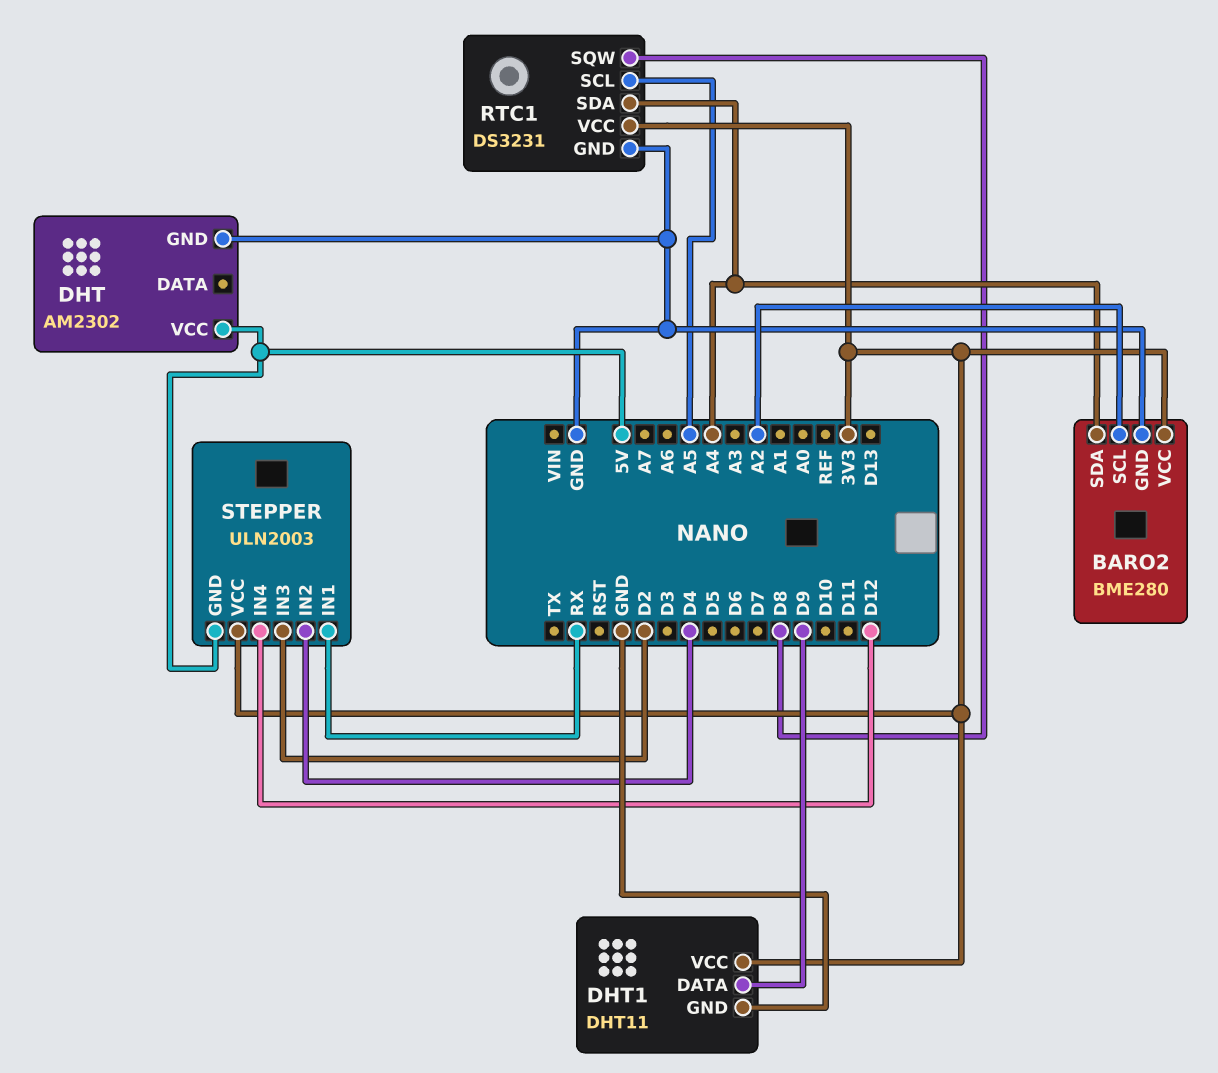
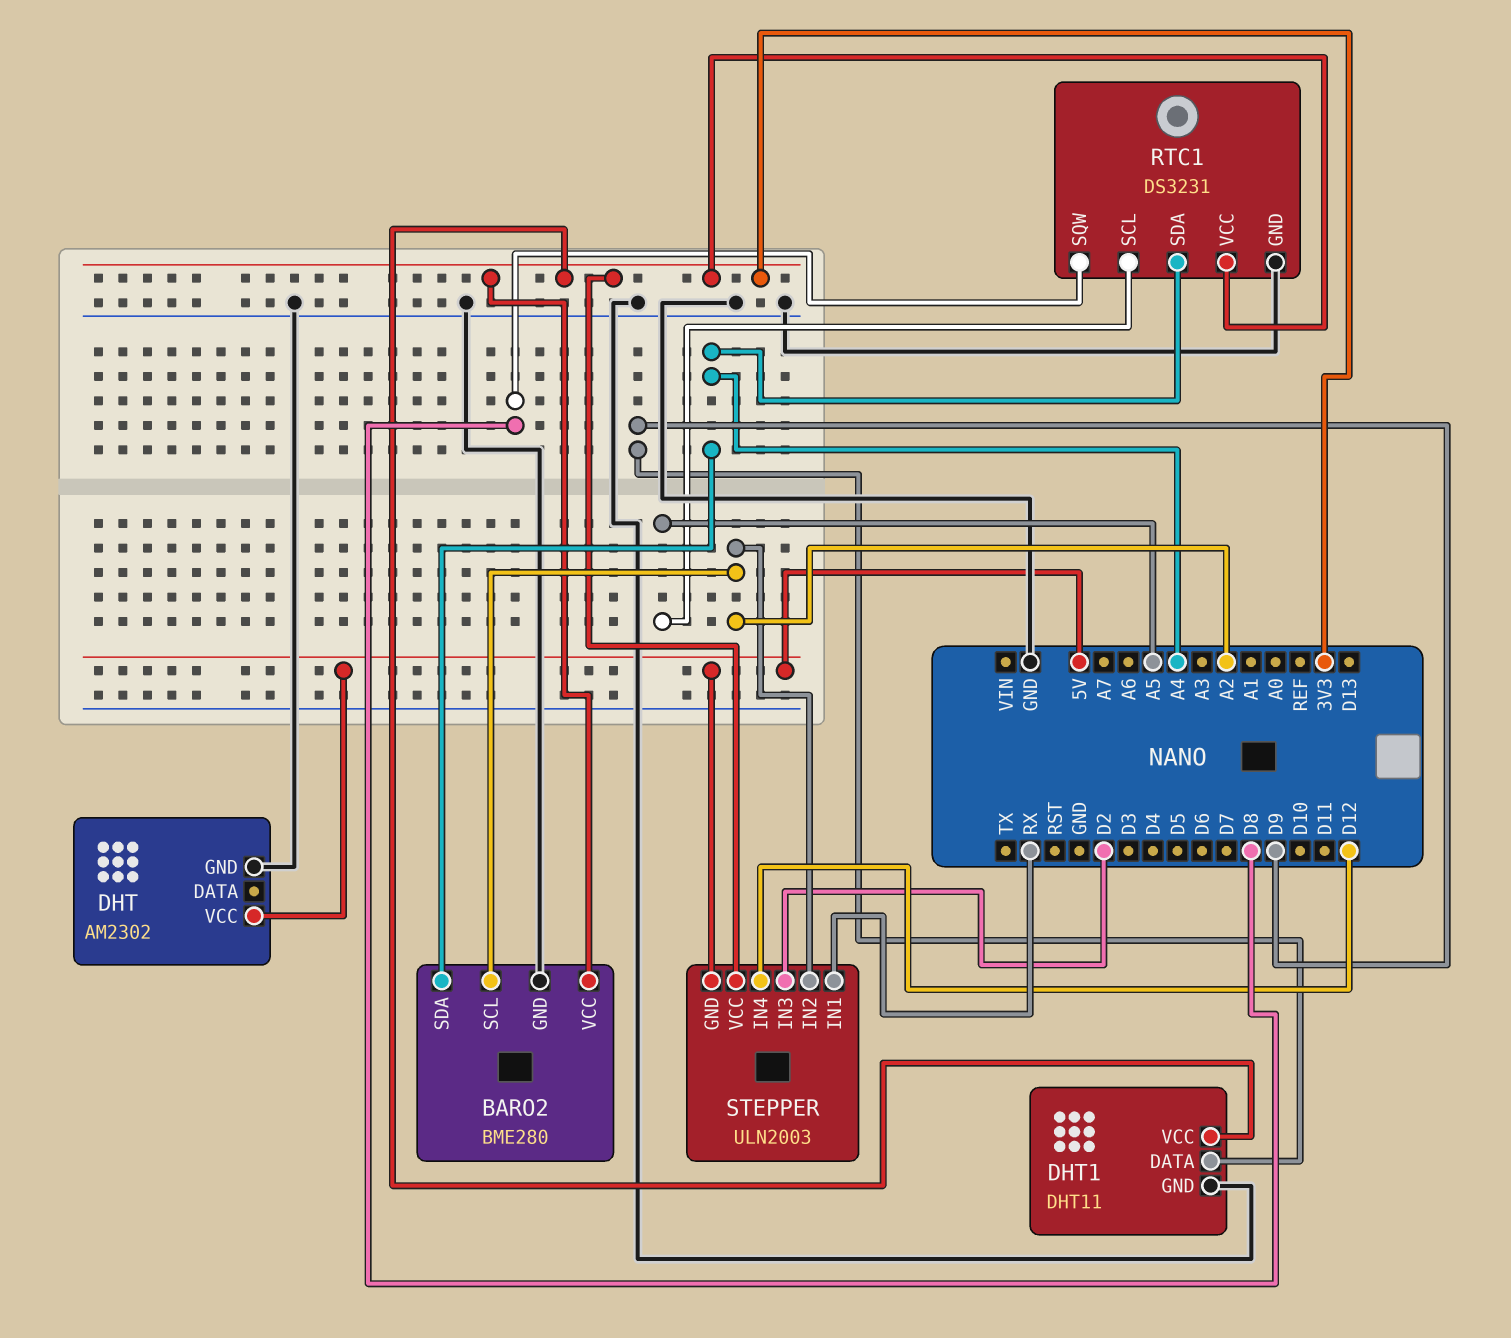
STEPPER pin IN2: D4 -> A2

